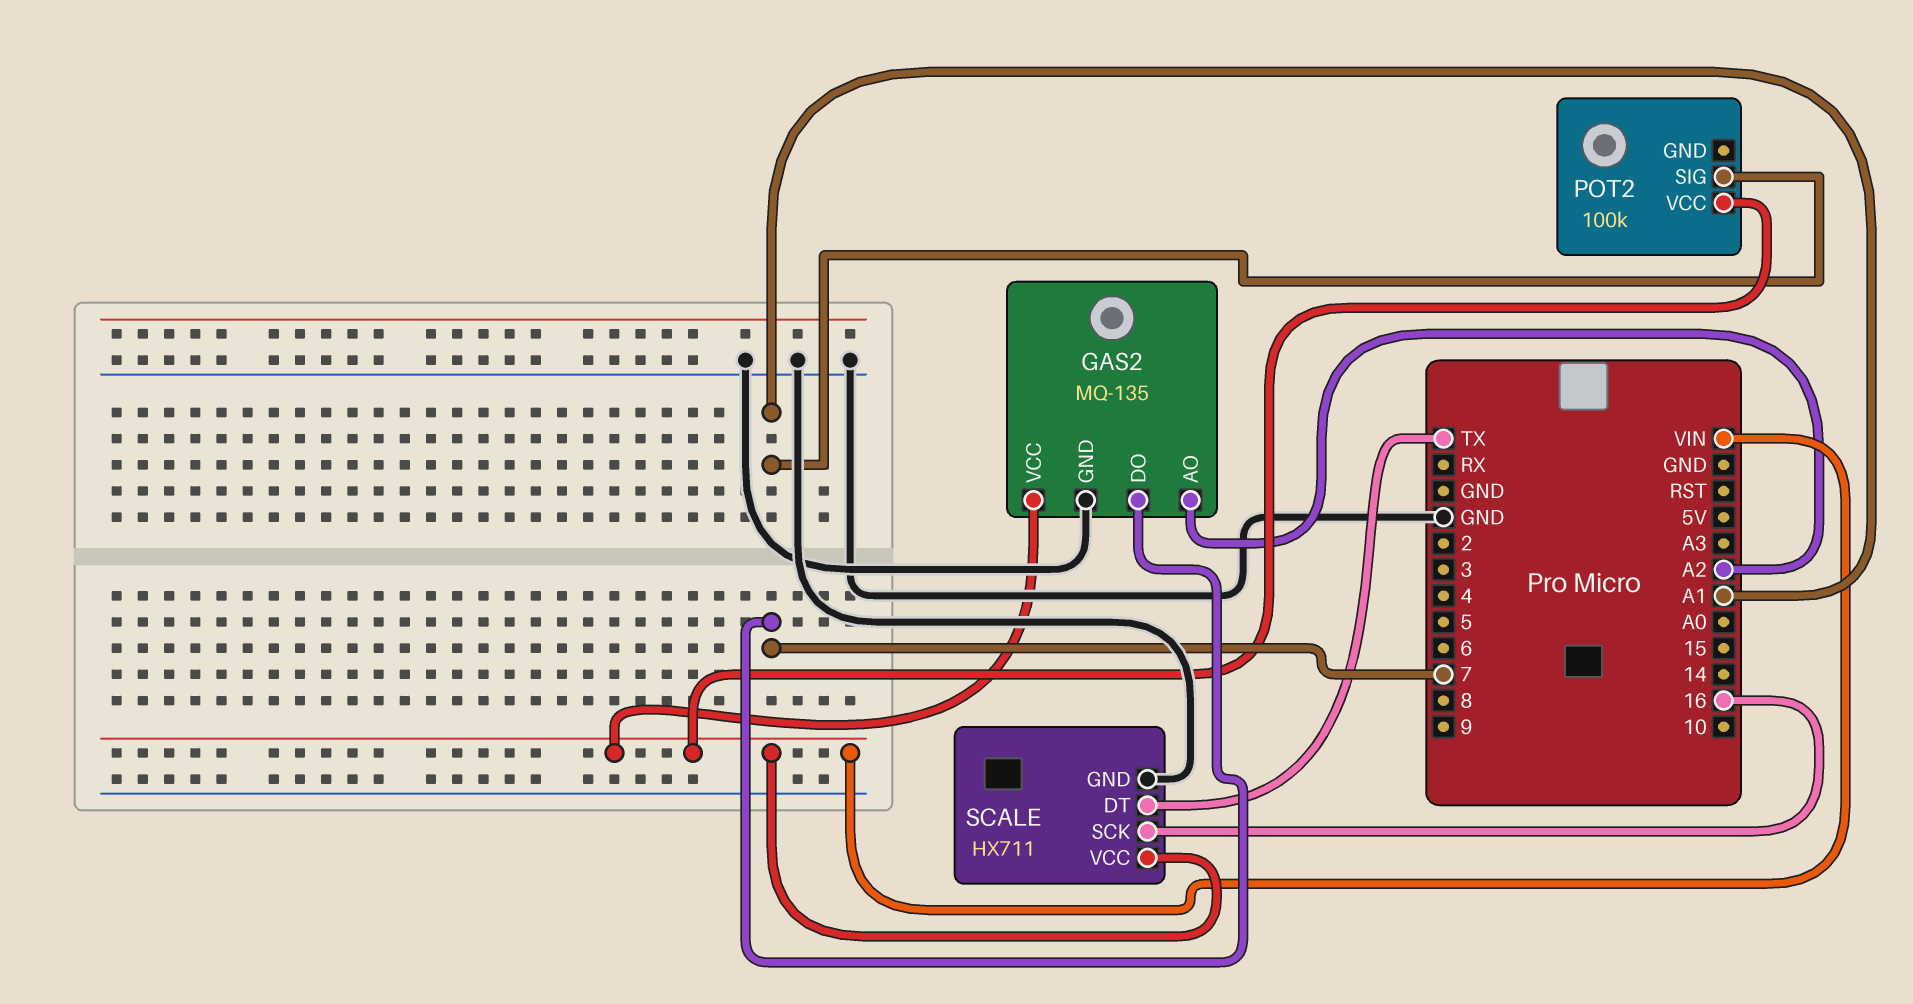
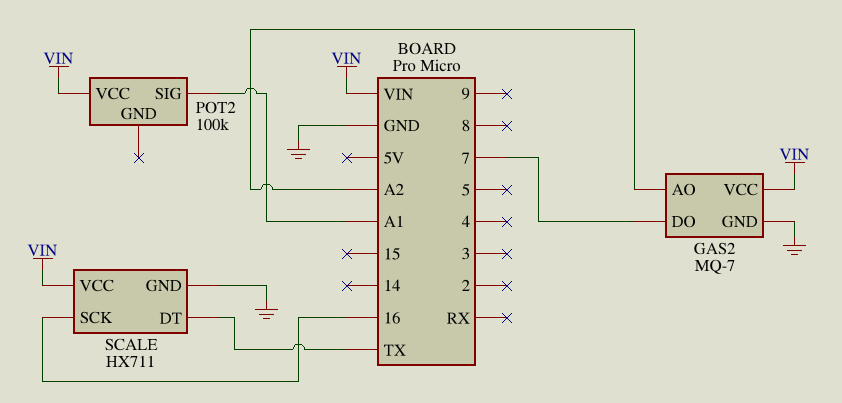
GAS2: MQ-135 -> MQ-7

